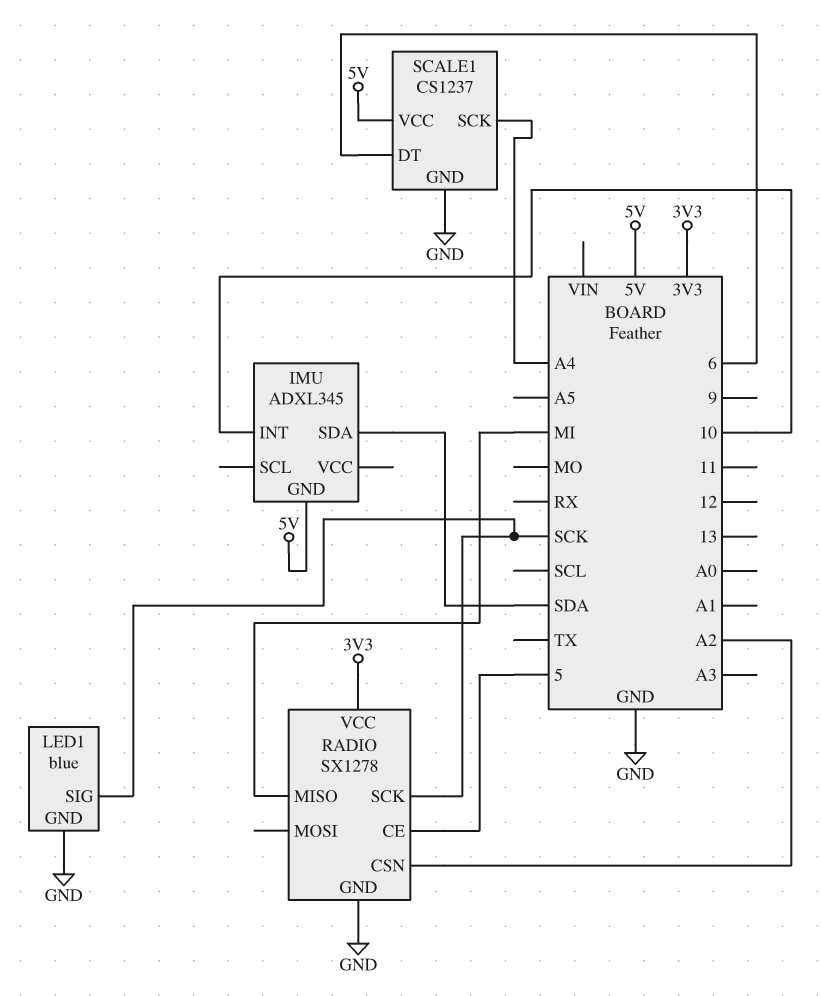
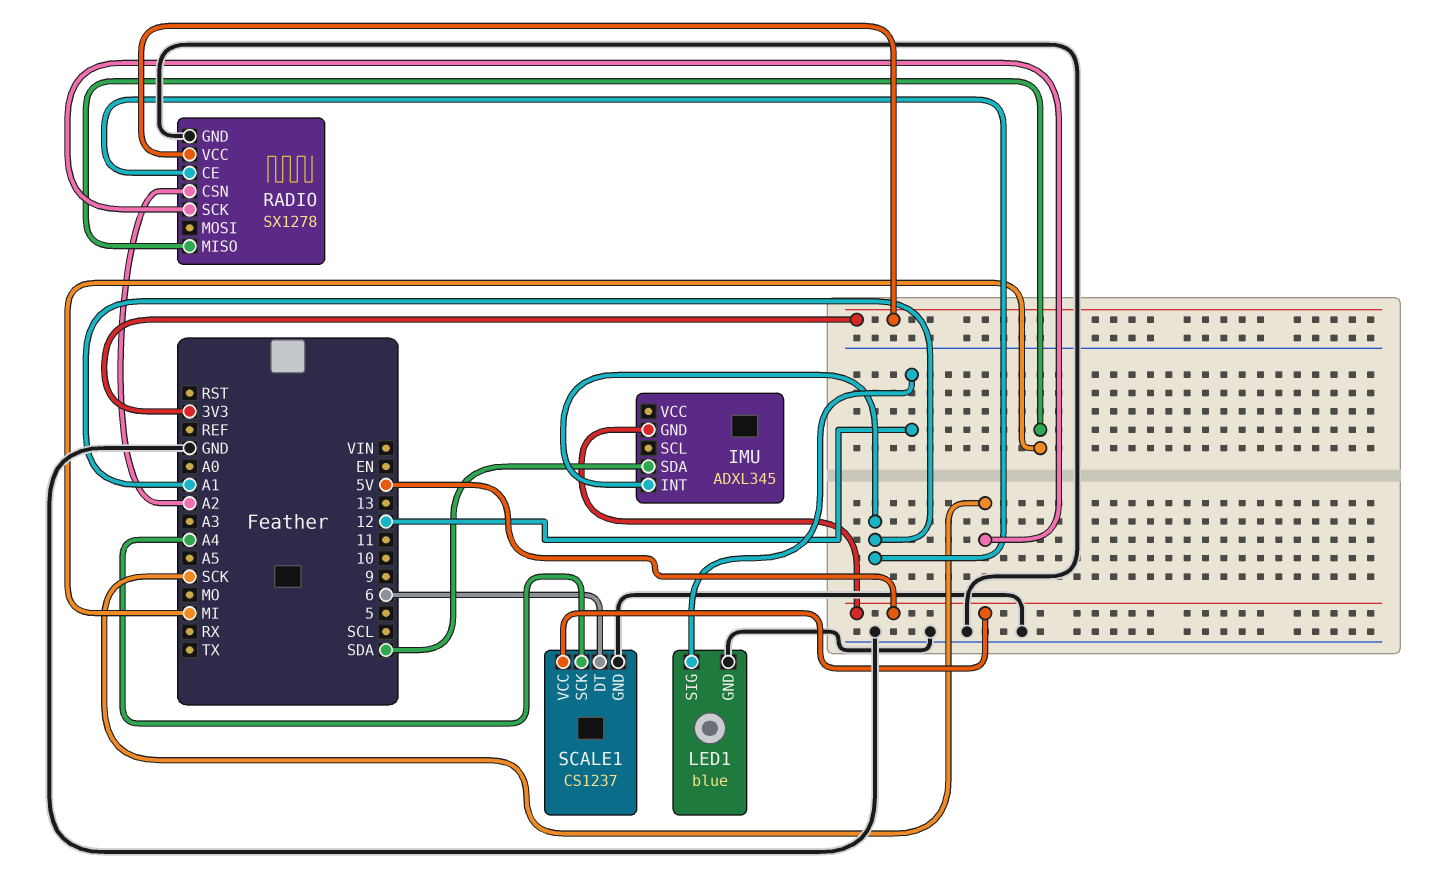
IMU pin INT: 10 -> A1
LED1 pin SIG: SCK -> 12
RADIO pin CE: 5 -> A1

